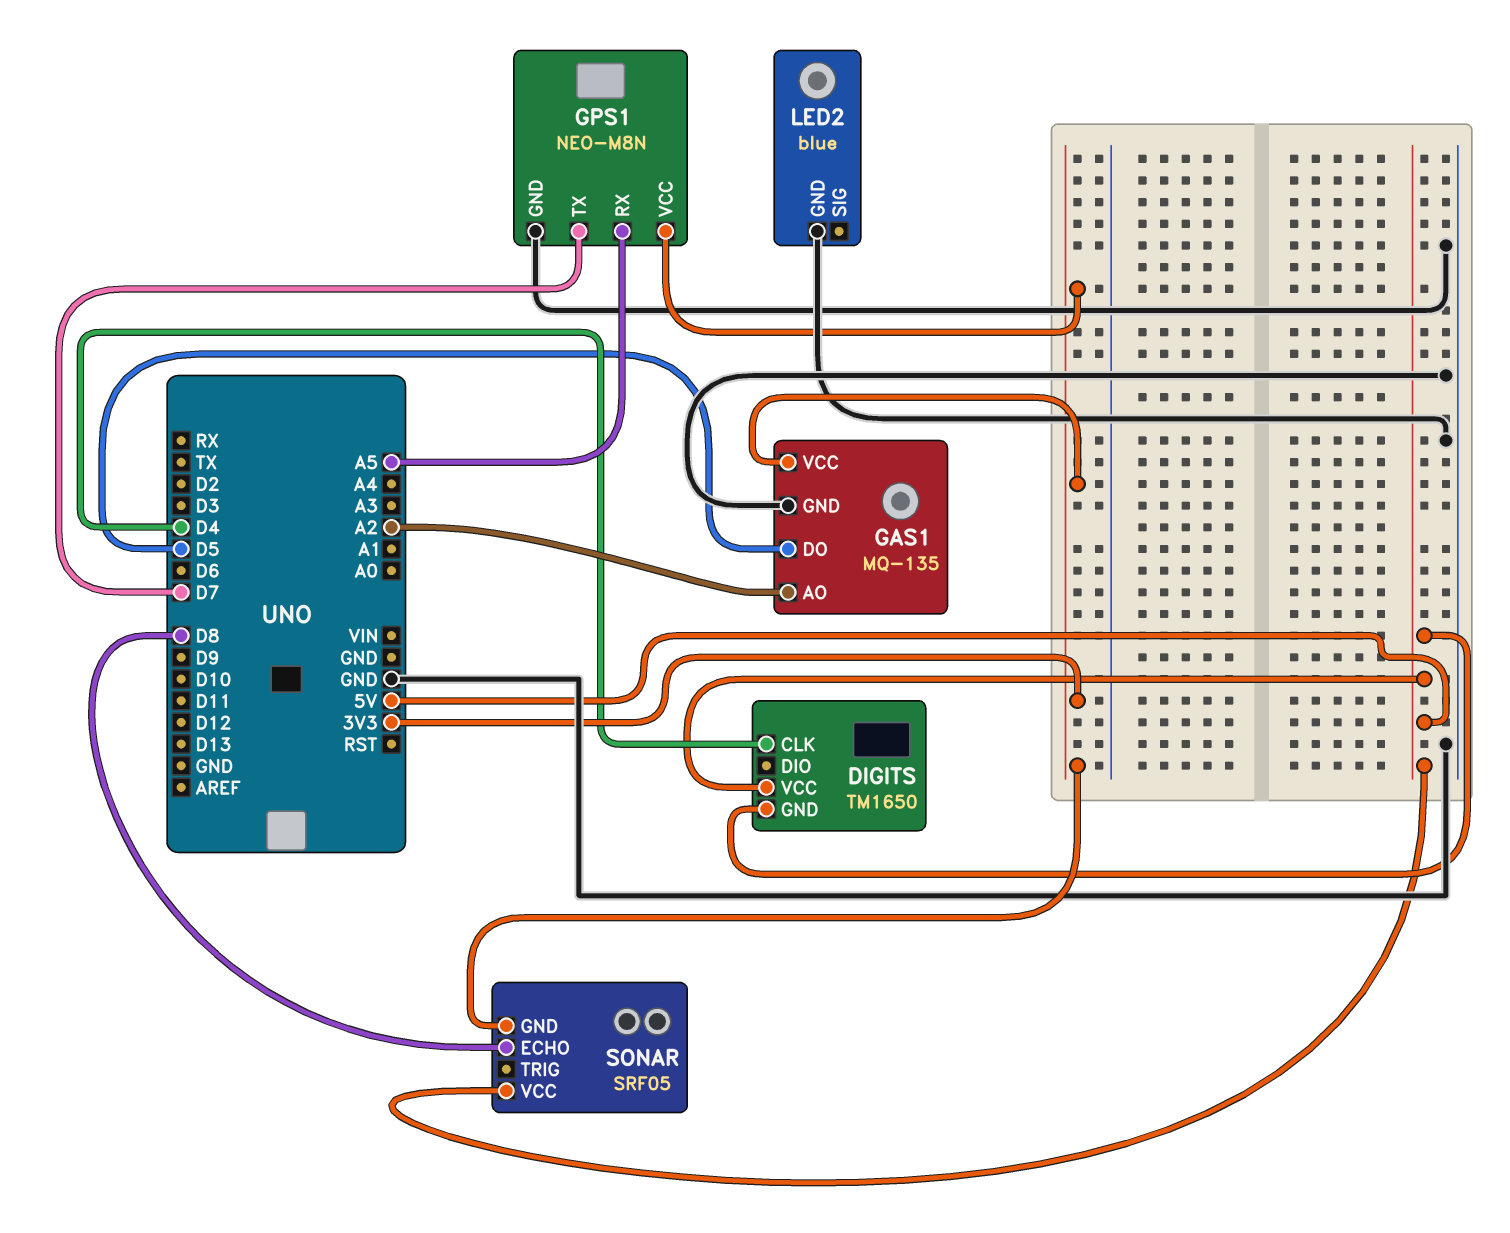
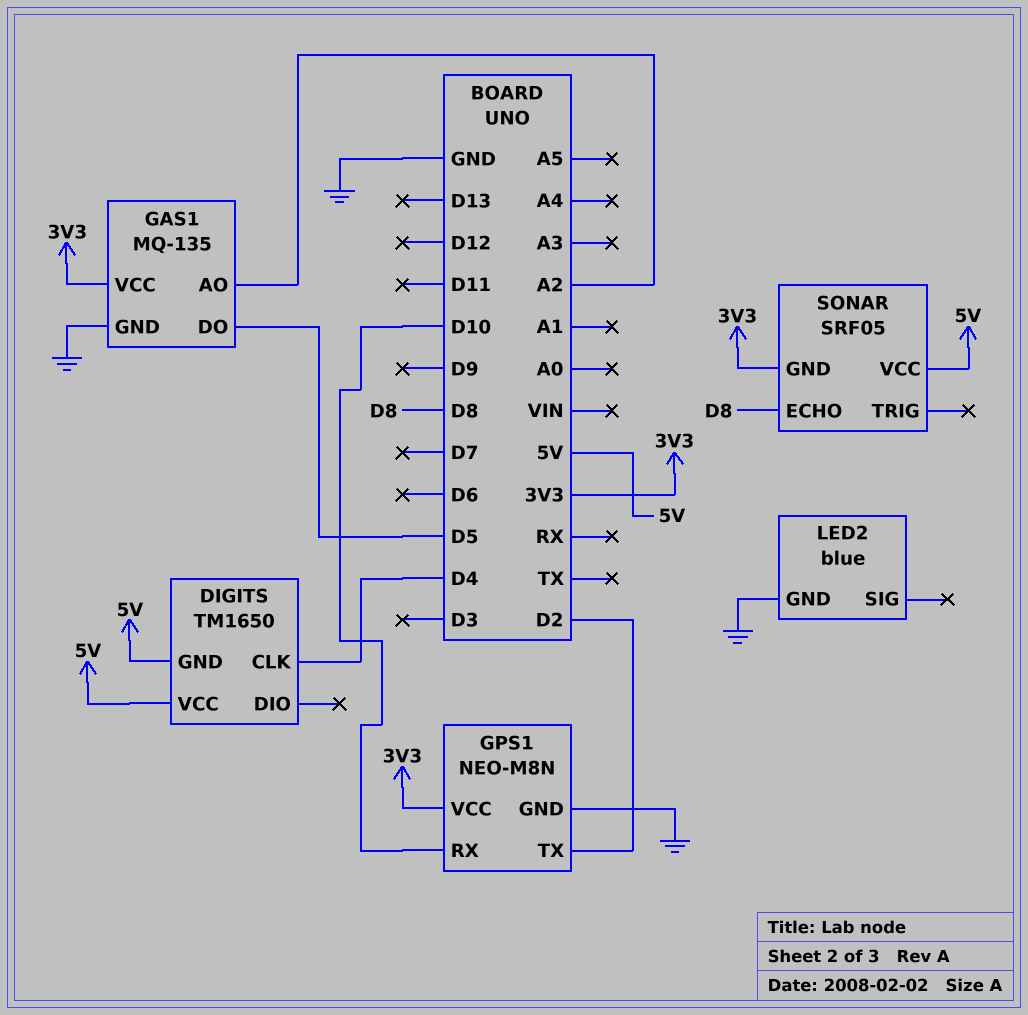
GPS1 pin RX: A5 -> D10
GPS1 pin TX: D7 -> D2

